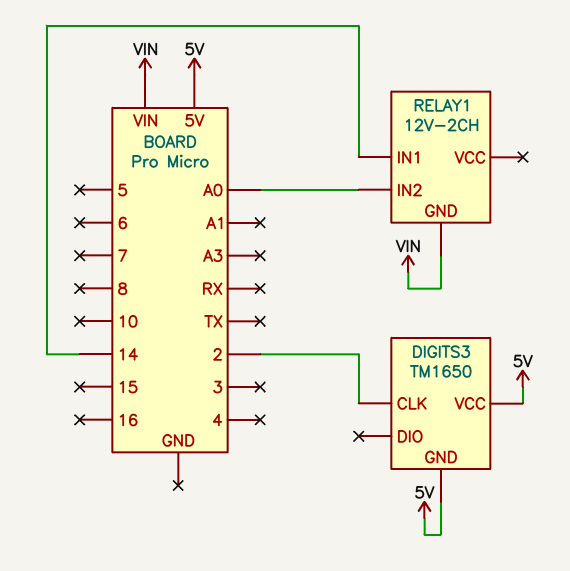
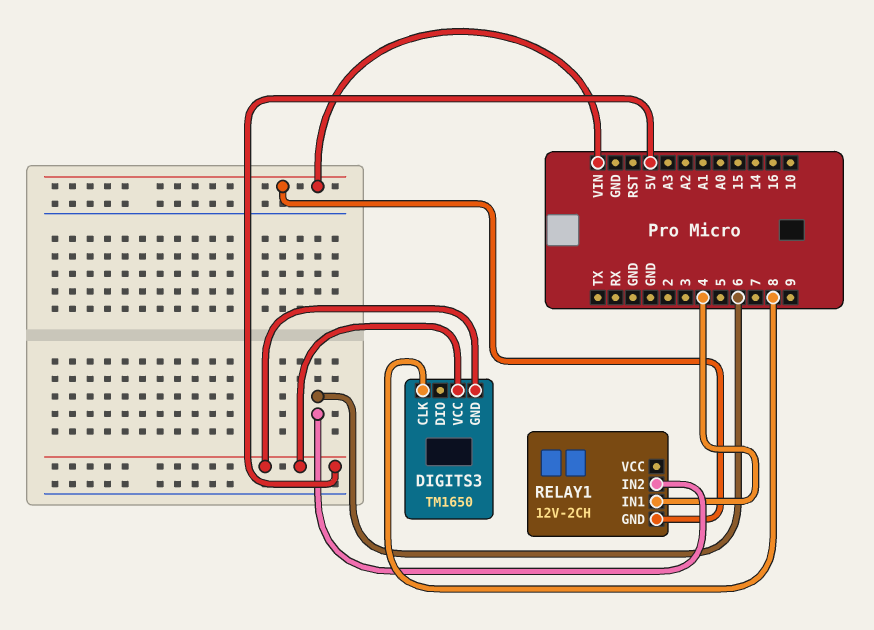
DIGITS3 pin CLK: 2 -> 8
RELAY1 pin IN1: 14 -> 4
RELAY1 pin IN2: A0 -> 6

